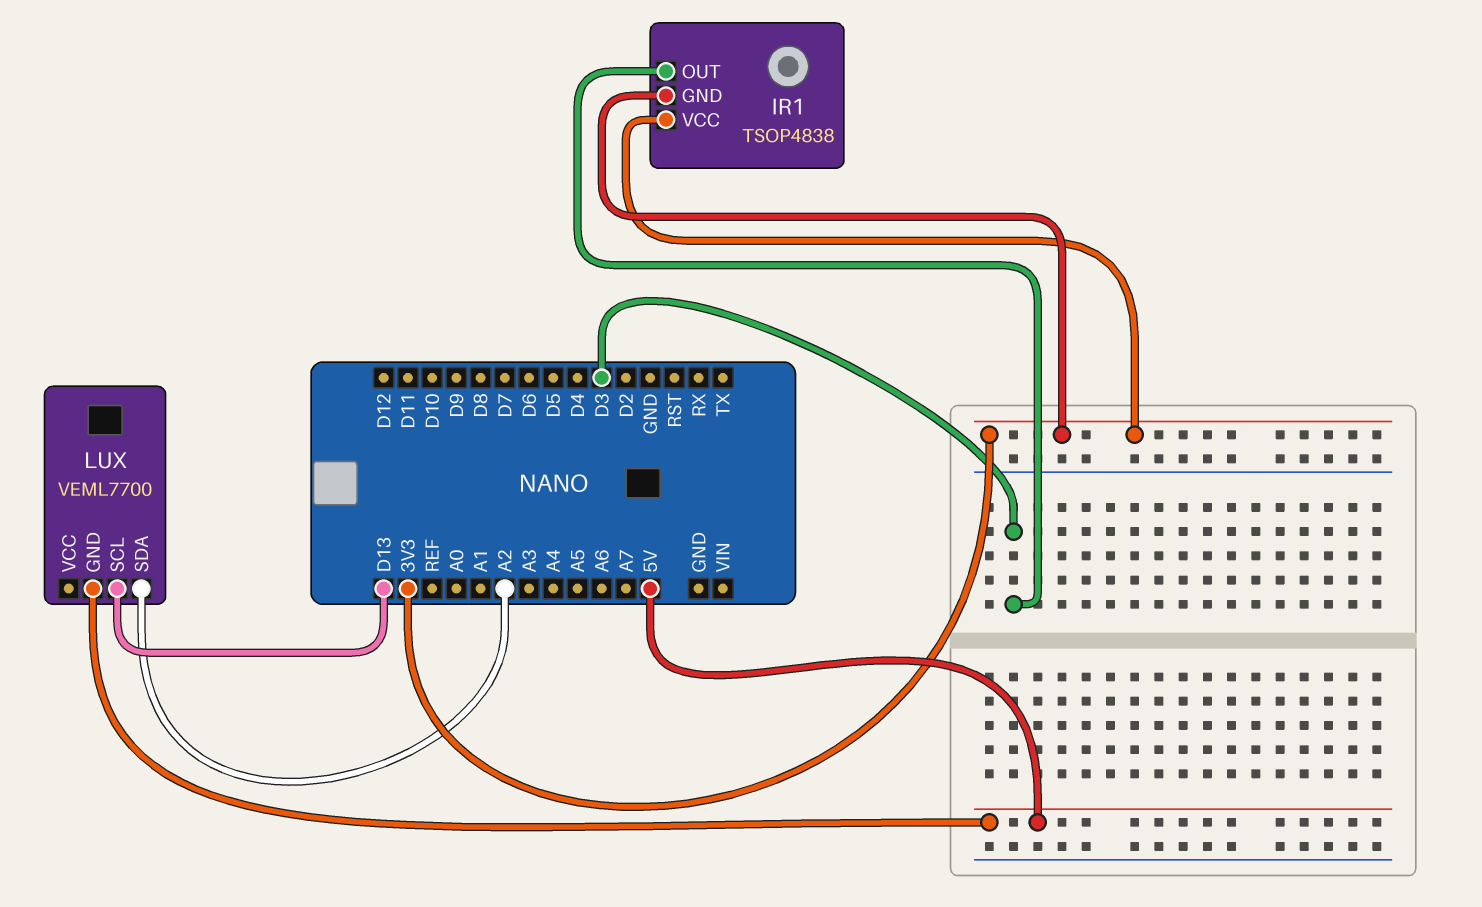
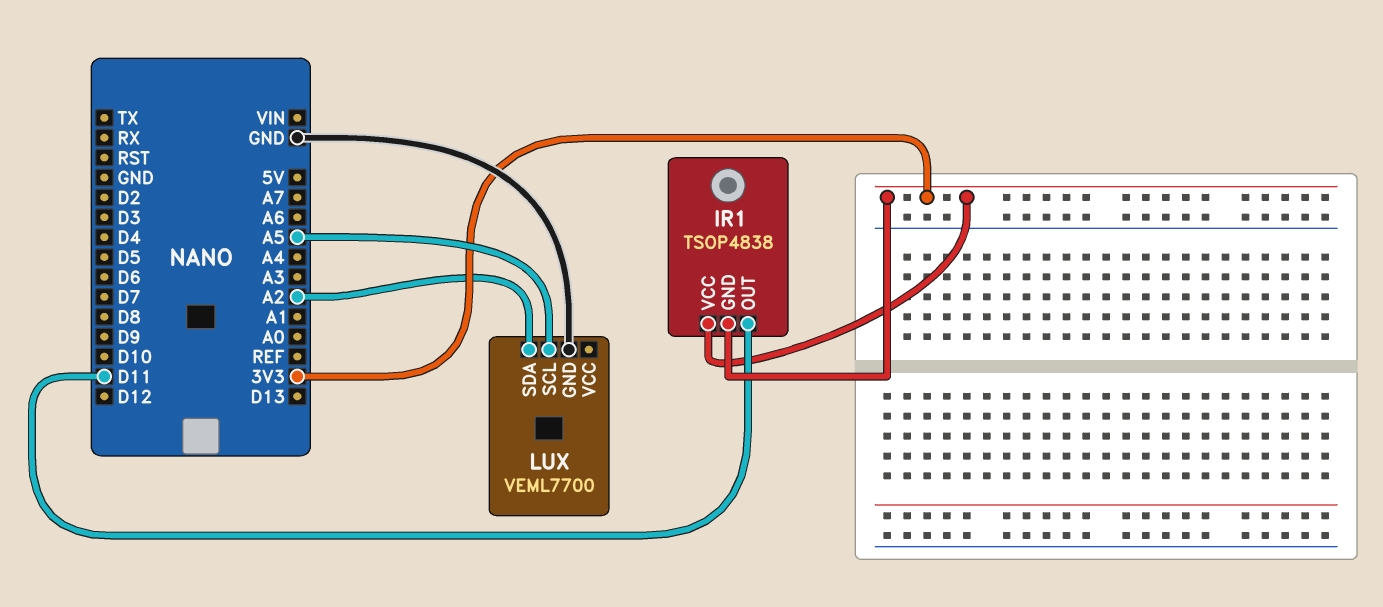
IR1 pin OUT: D3 -> D11
LUX pin GND: 5V -> GND
LUX pin SCL: D13 -> A5

